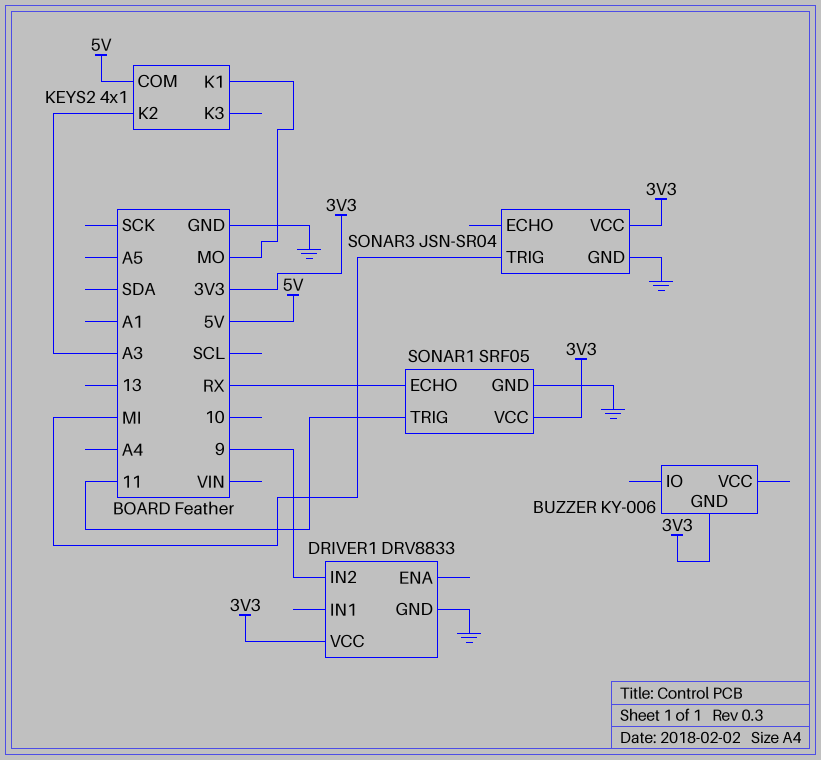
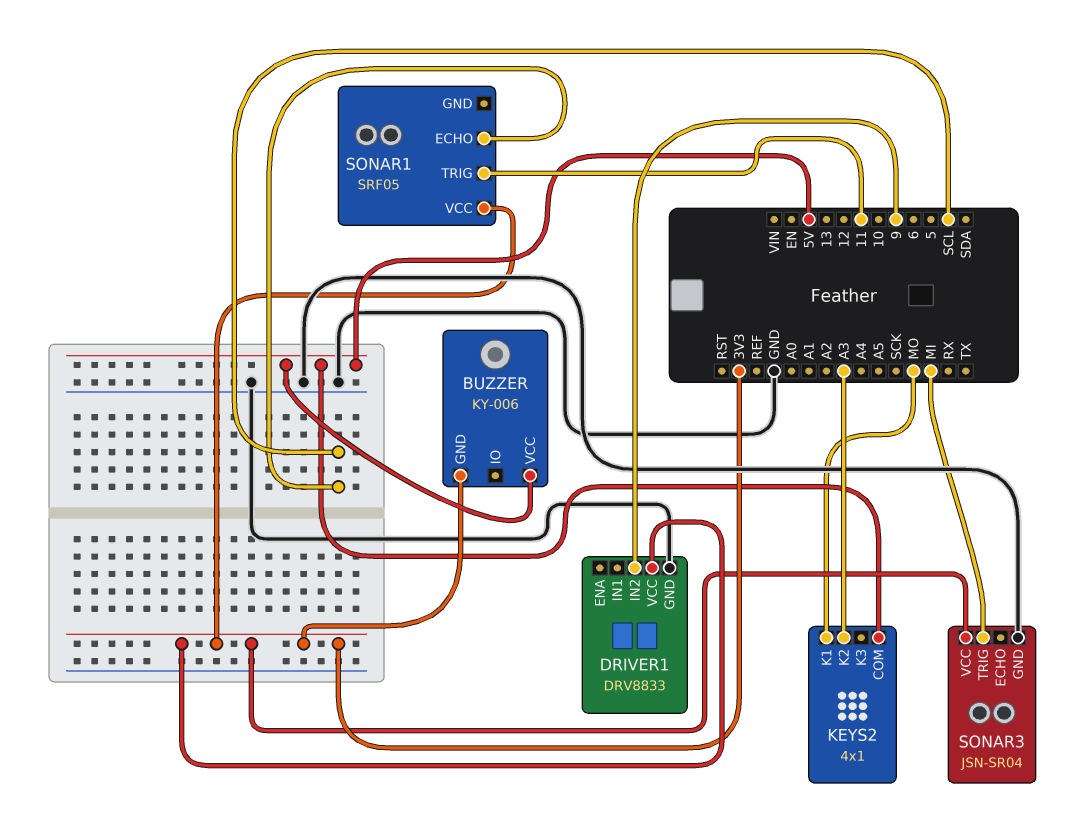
BUZZER pin VCC: none -> 5V
SONAR1 pin ECHO: RX -> SCL
SONAR1 pin GND: GND -> none

